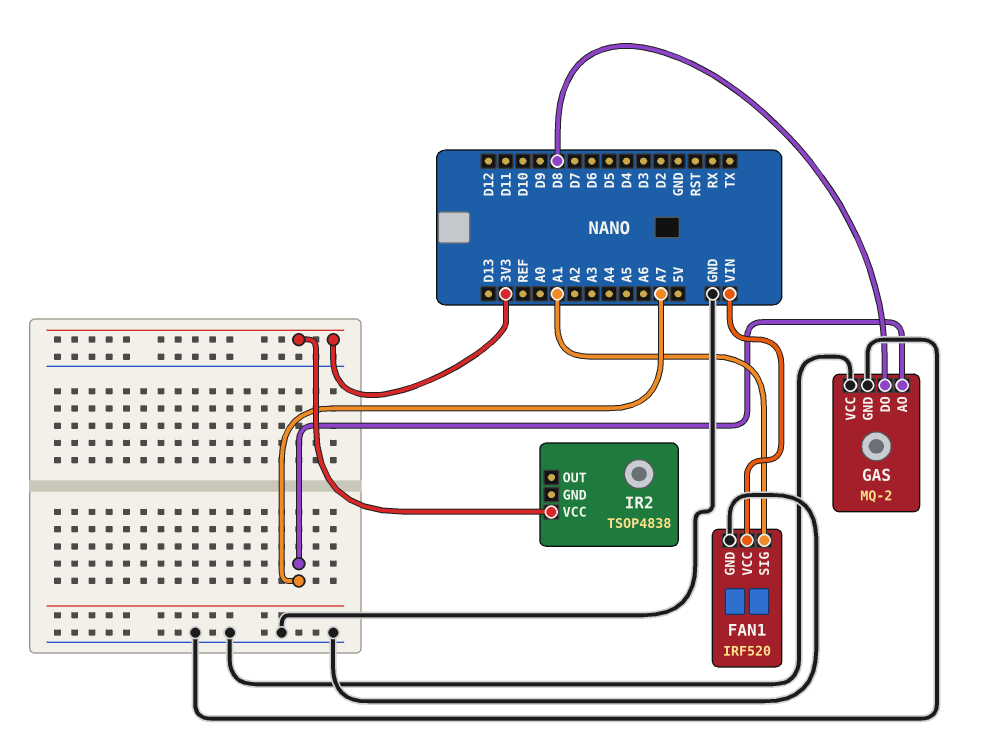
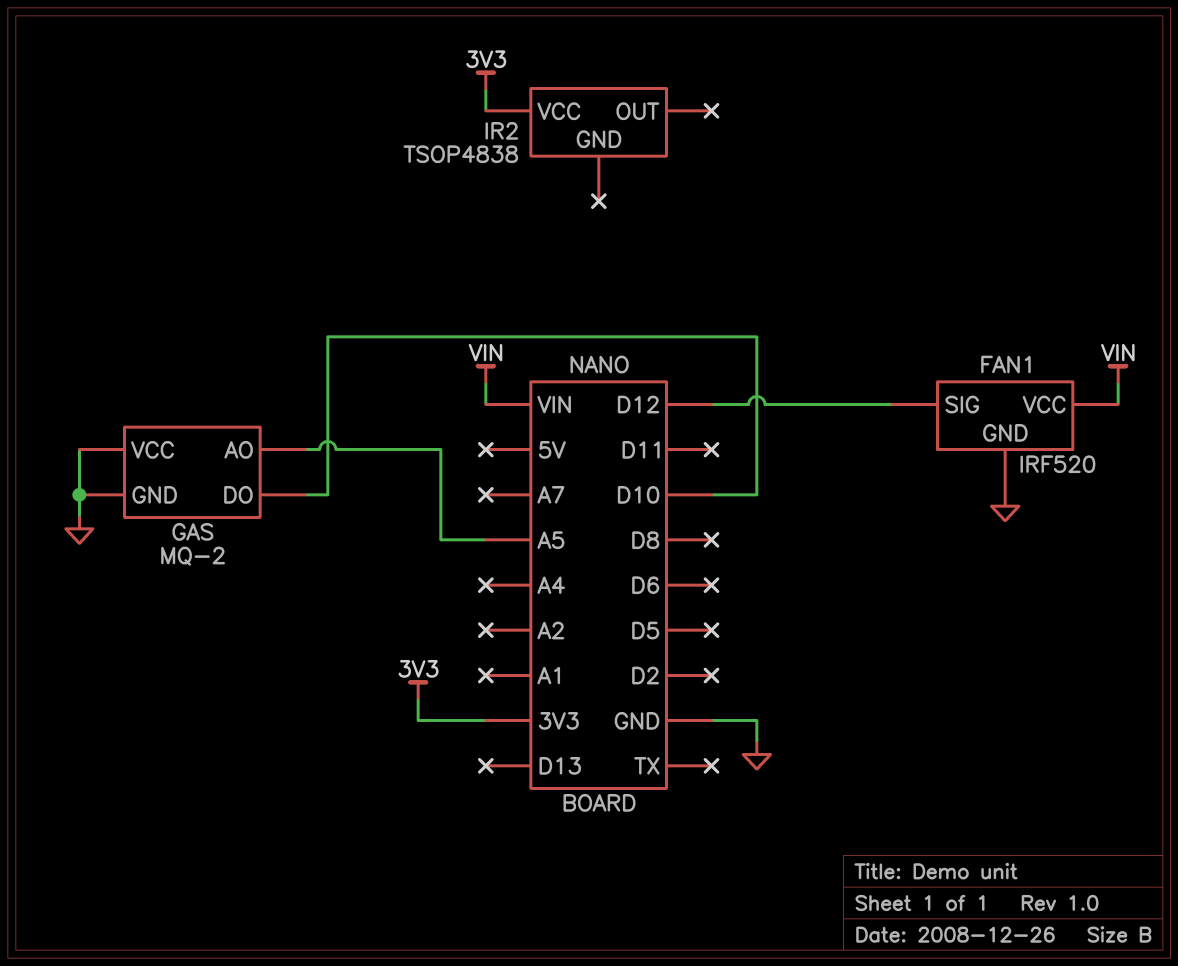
FAN1 pin SIG: A1 -> D12
GAS pin AO: A7 -> A5
GAS pin DO: D8 -> D10

